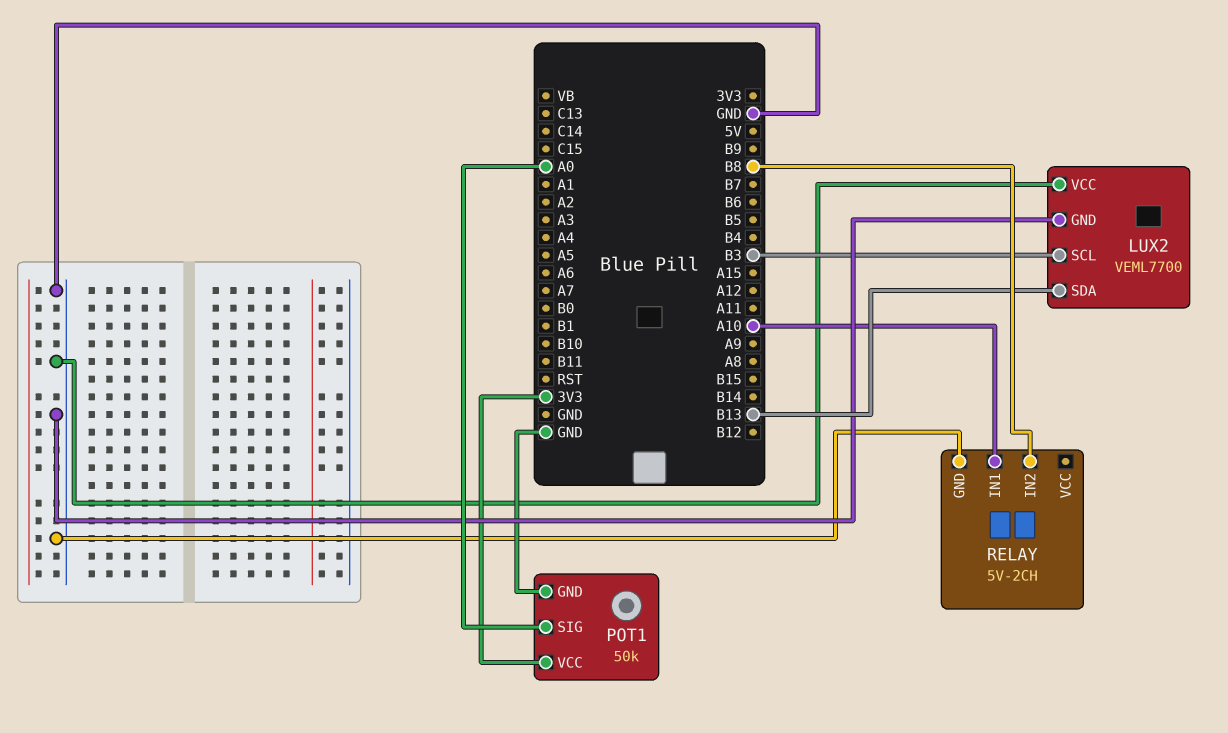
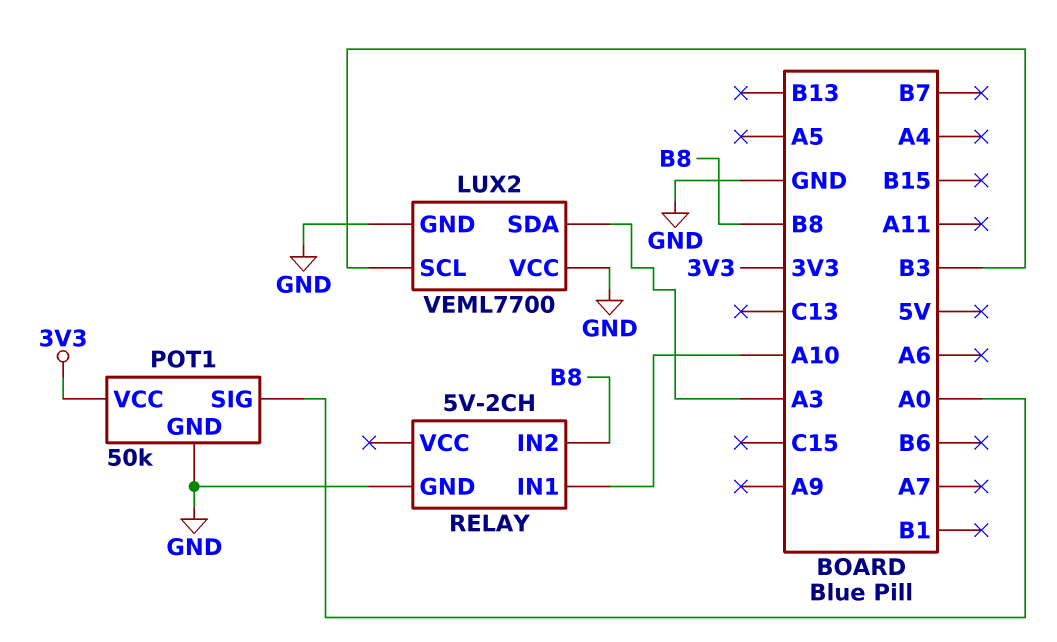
LUX2 pin SDA: B13 -> A3

